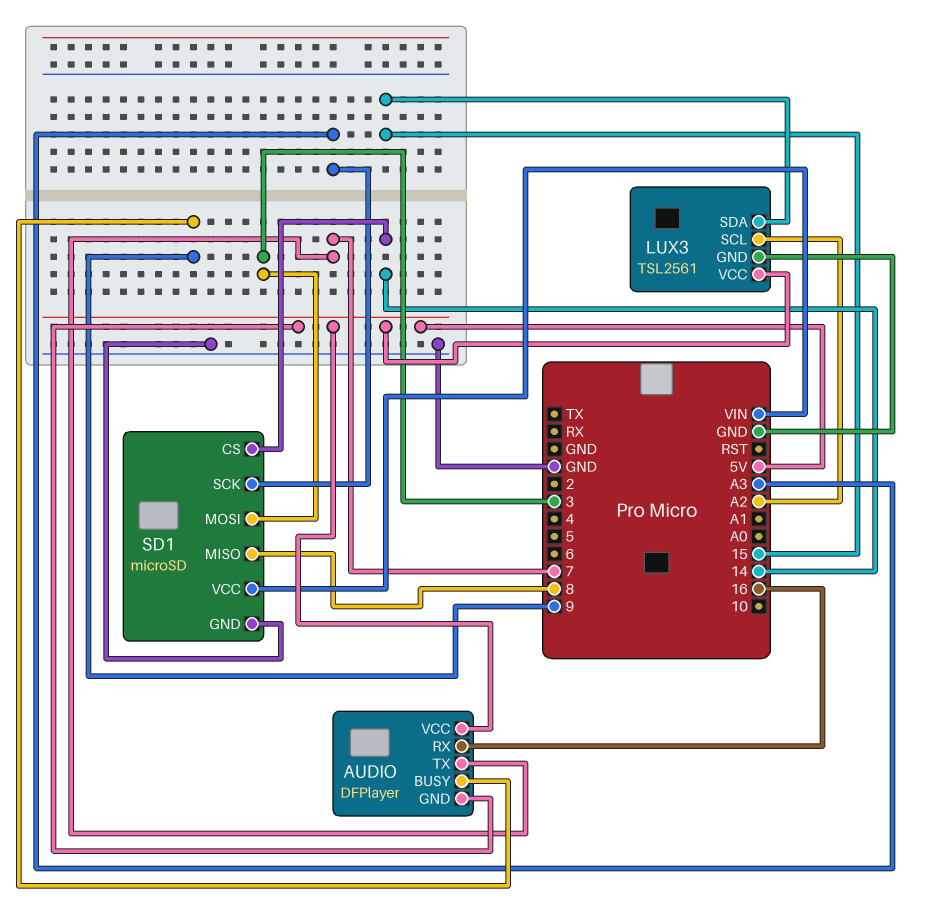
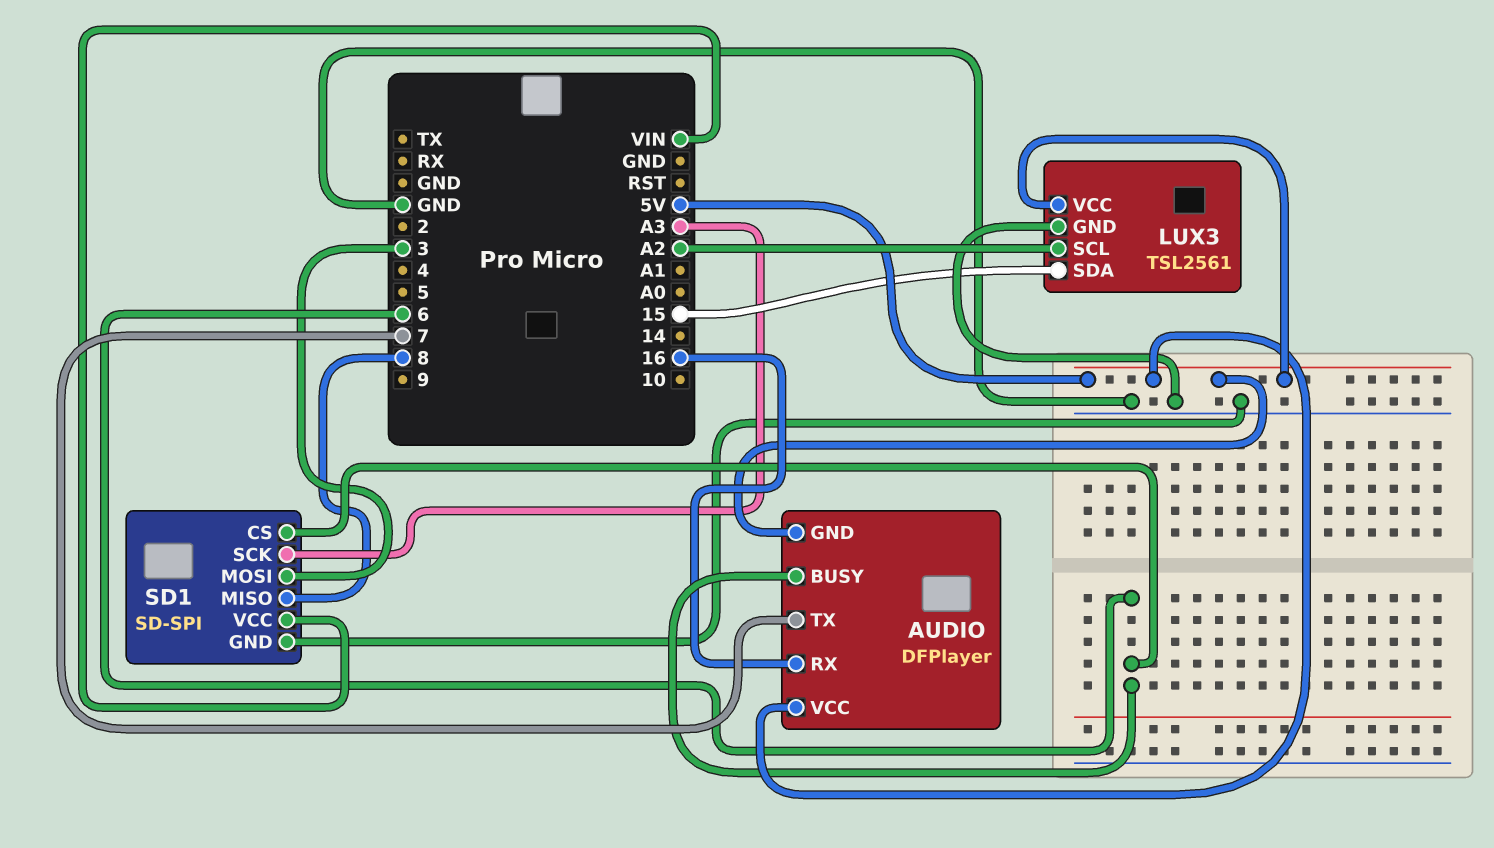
AUDIO pin BUSY: 9 -> 6
SD1: microSD -> SD-SPI
SD1 pin CS: 14 -> 6

